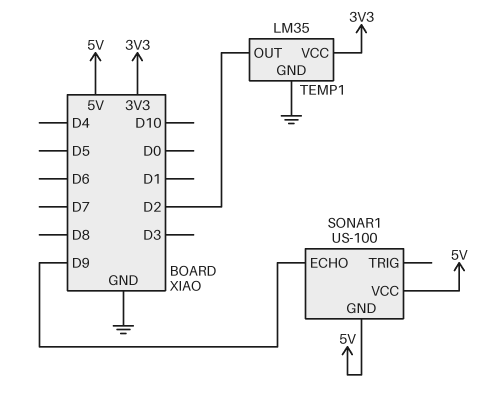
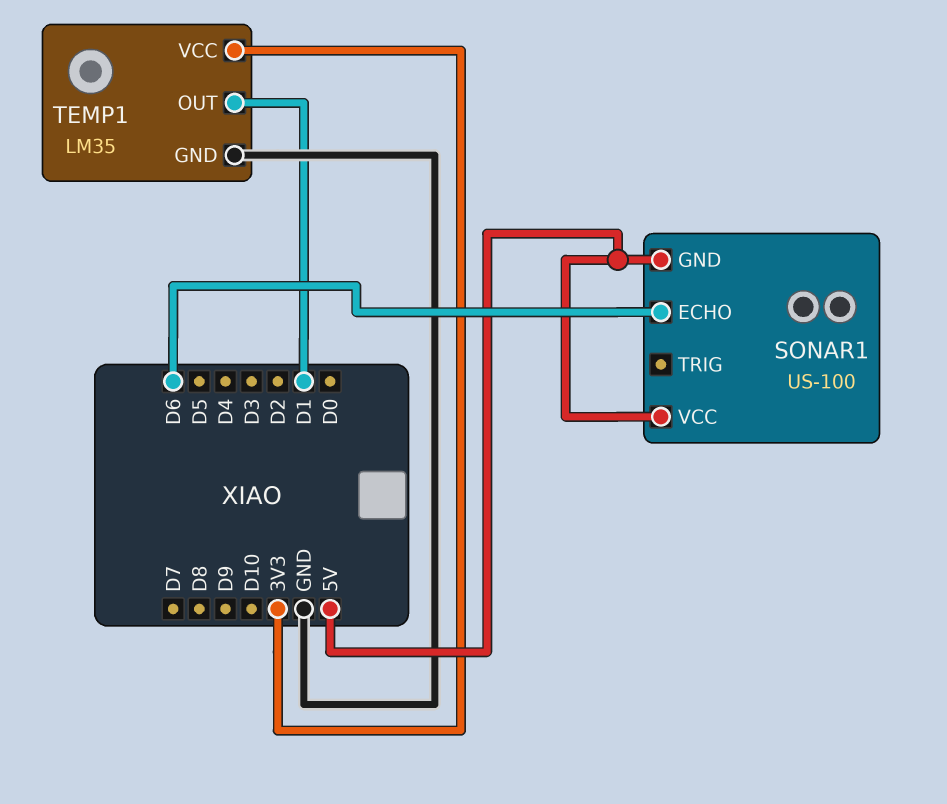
SONAR1 pin ECHO: D9 -> D6
TEMP1 pin OUT: D2 -> D1

